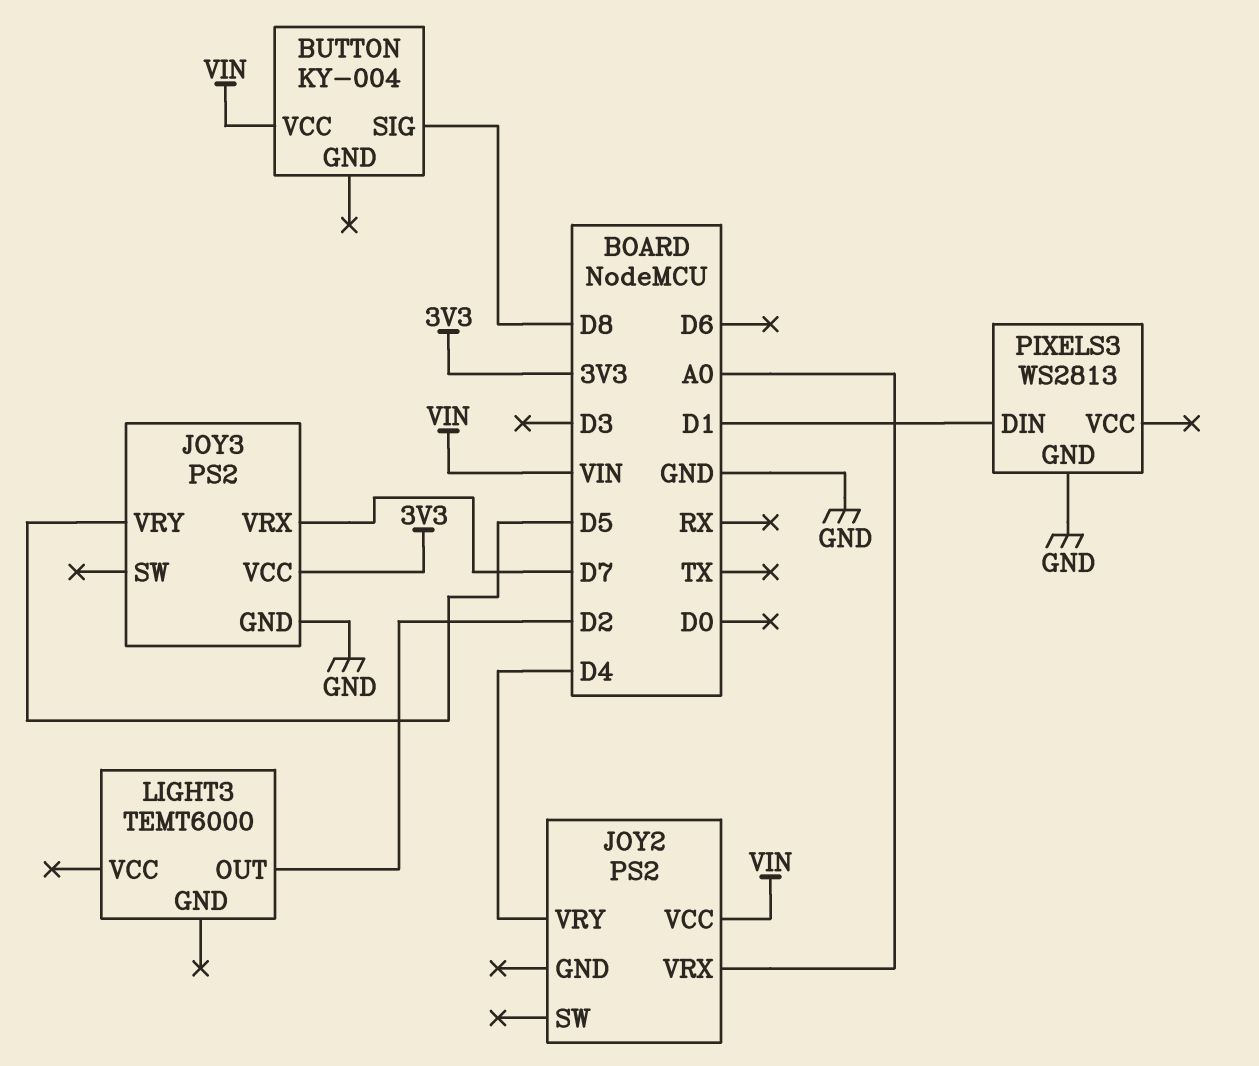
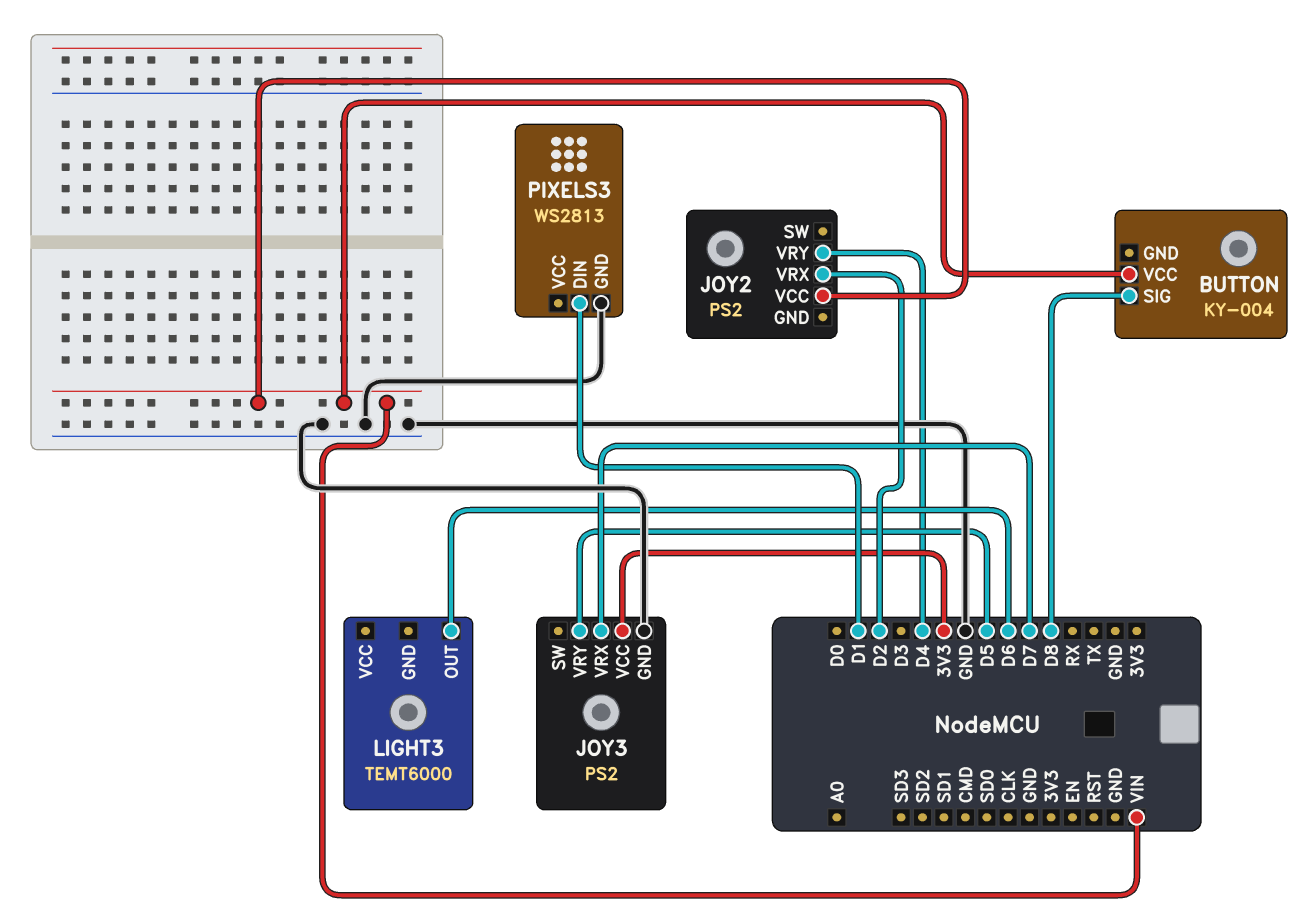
JOY2 pin VRX: A0 -> D2
LIGHT3 pin OUT: D2 -> D6

